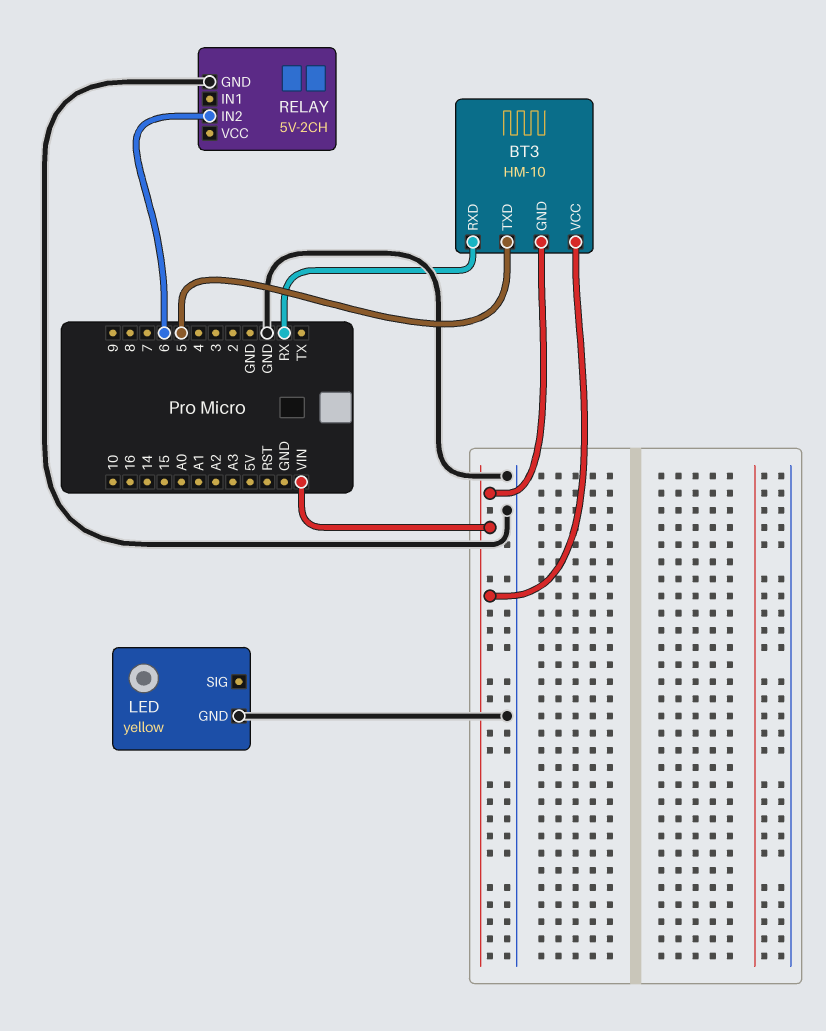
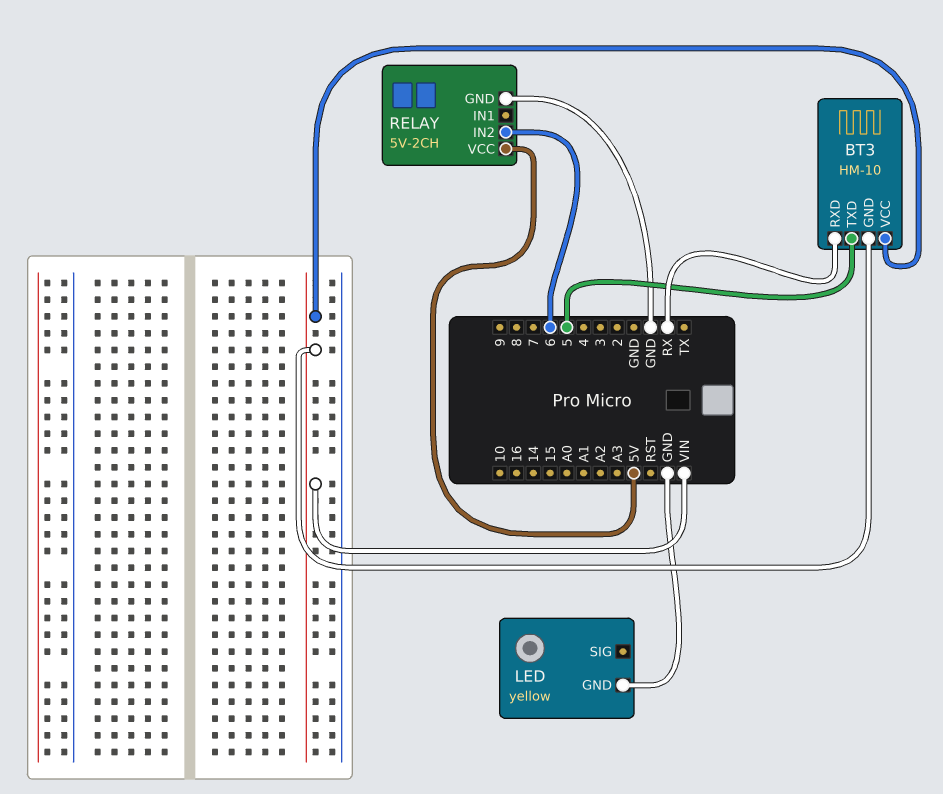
RELAY pin VCC: none -> 5V

